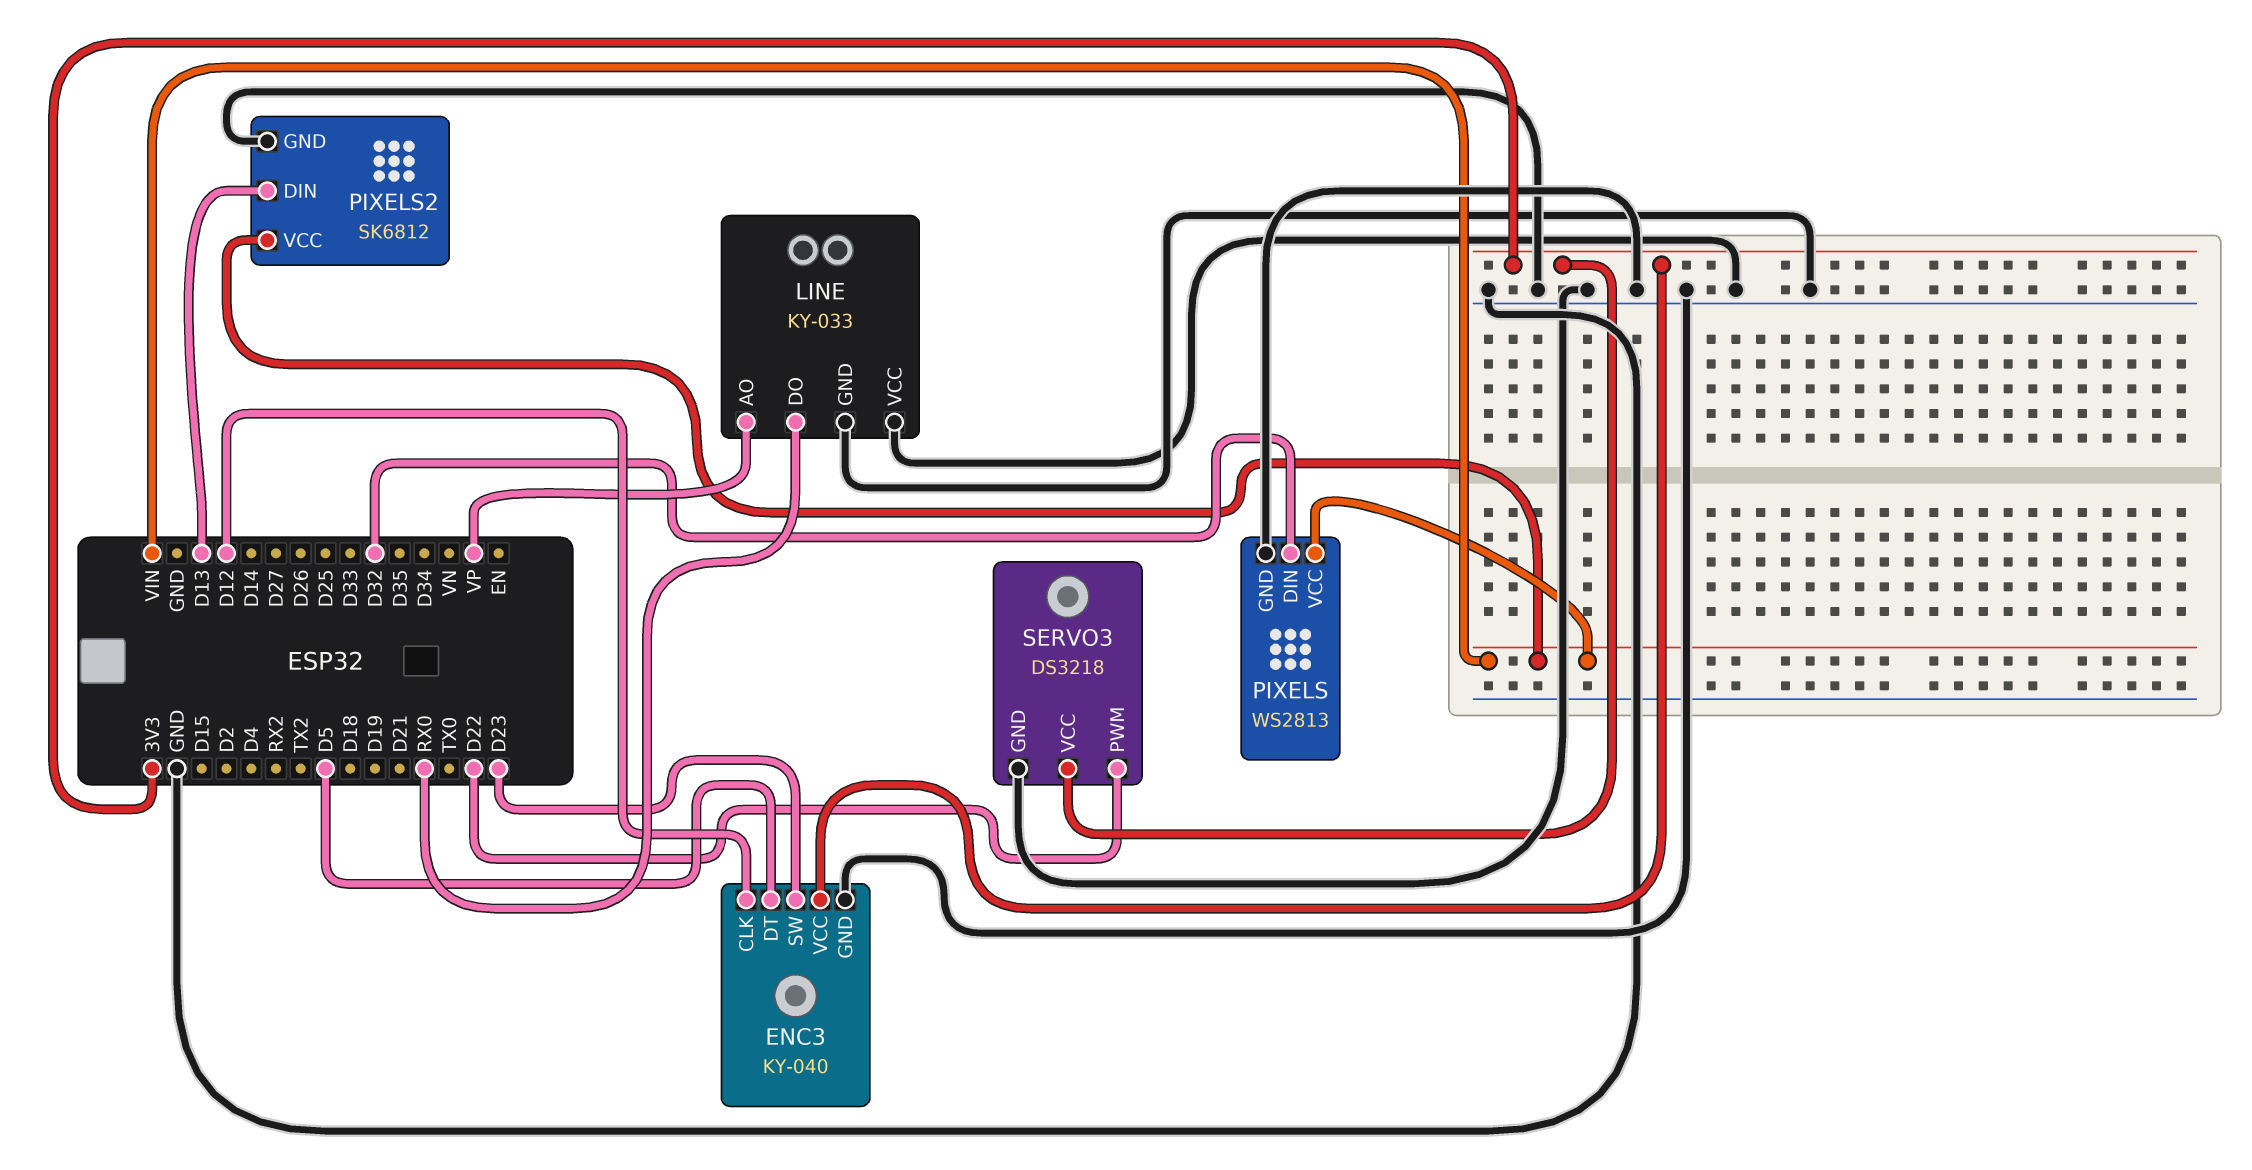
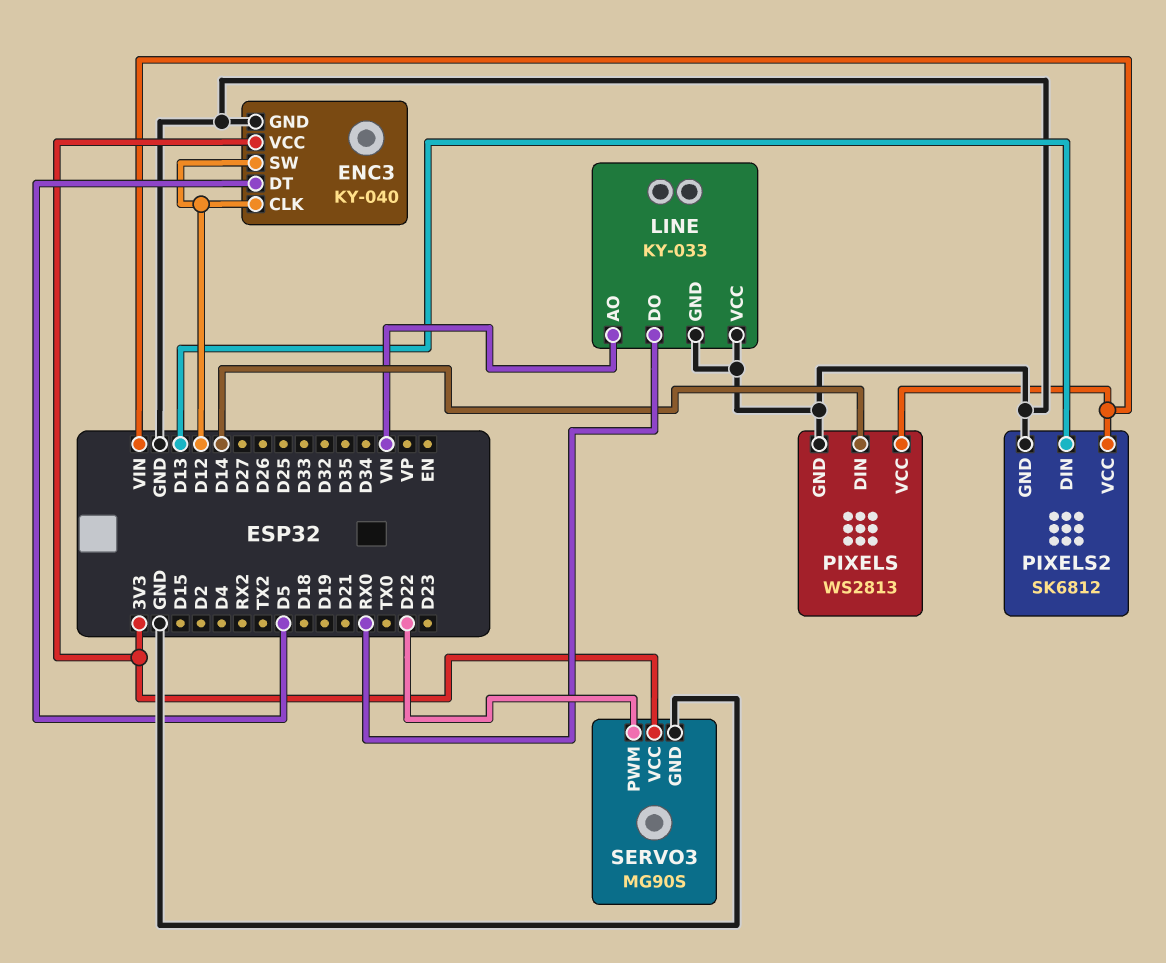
ENC3 pin SW: D23 -> D12
LINE pin AO: VP -> VN
PIXELS pin DIN: D32 -> D14
SERVO3: DS3218 -> MG90S

